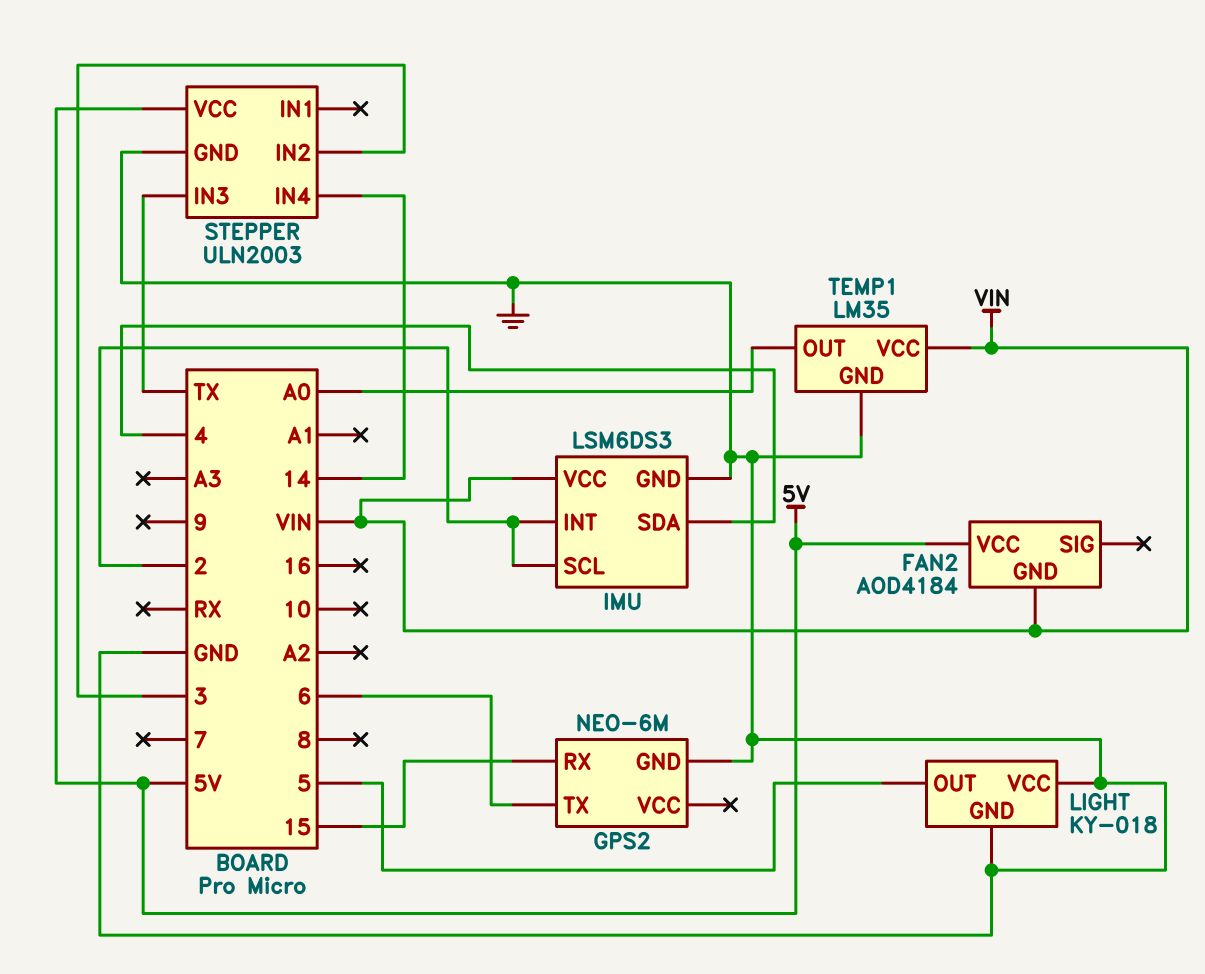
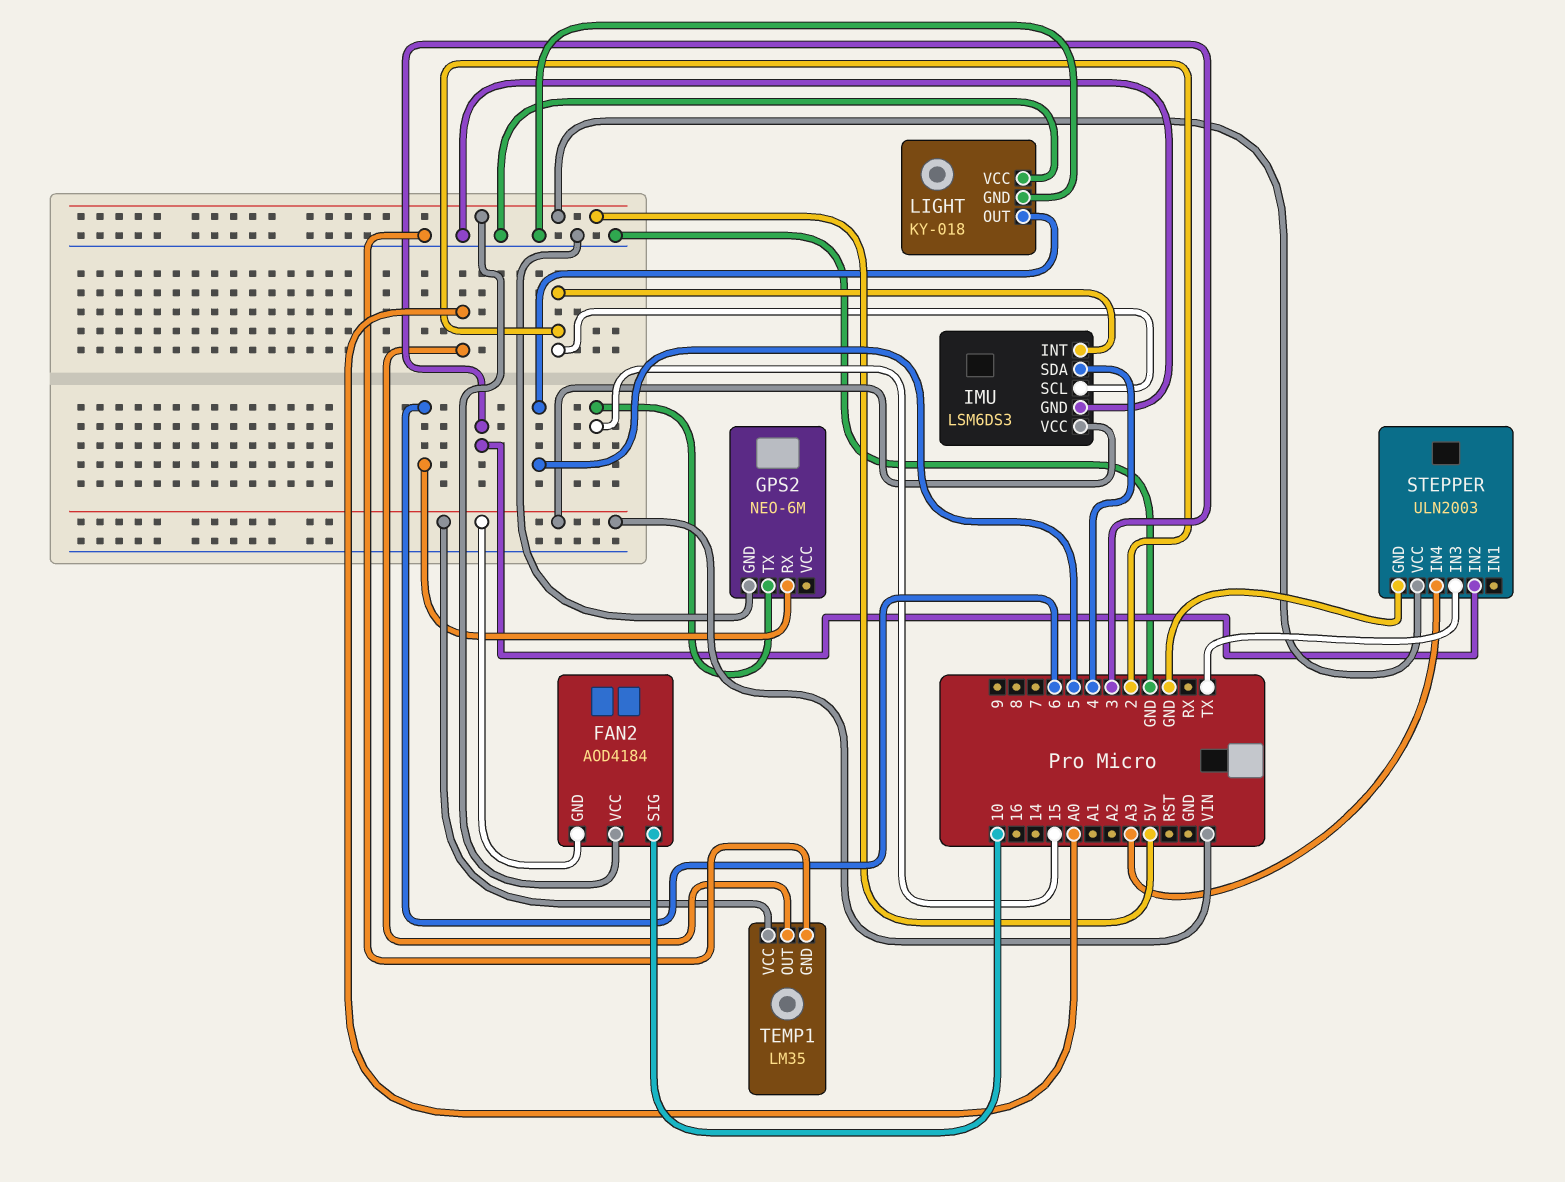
FAN2 pin SIG: none -> 10
GPS2 pin RX: 15 -> 6
GPS2 pin TX: 6 -> 15
STEPPER pin IN4: 14 -> A3

